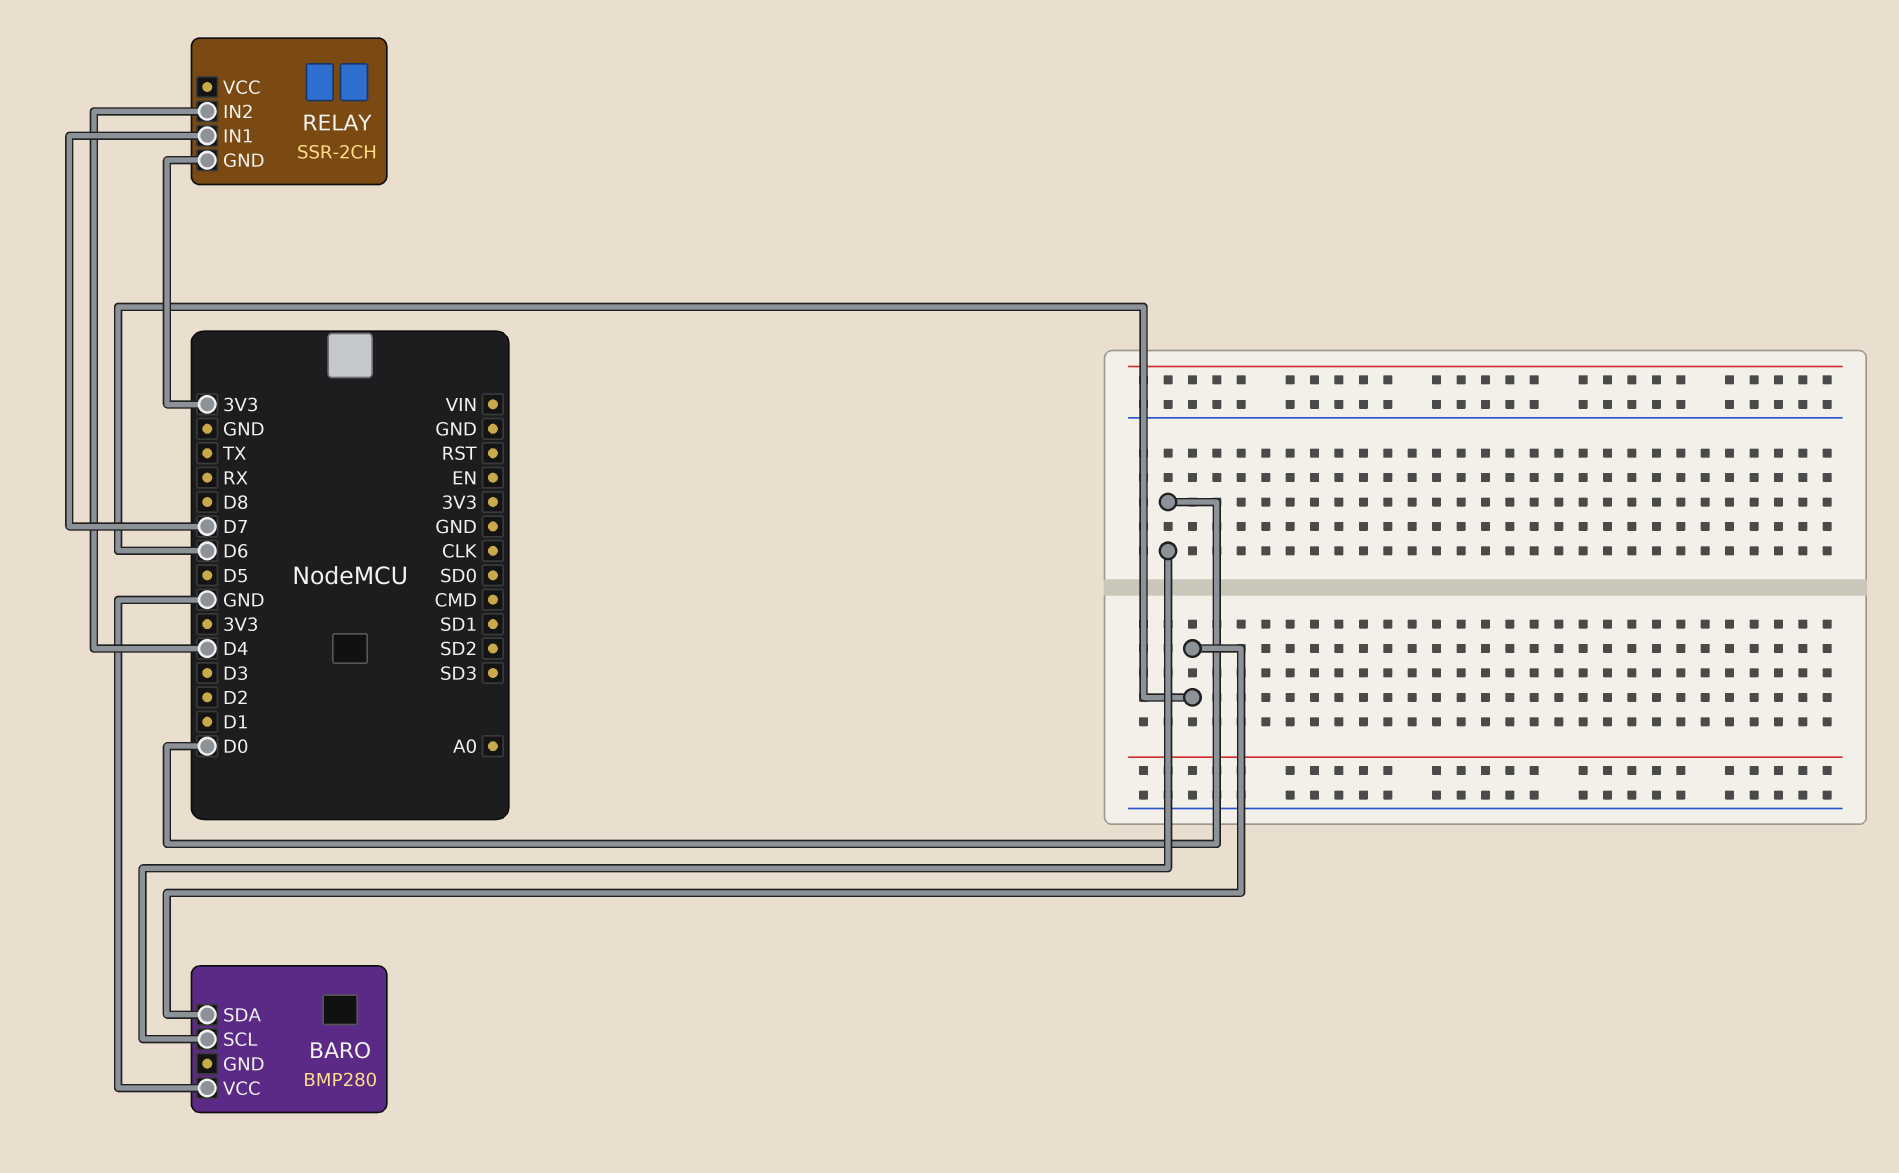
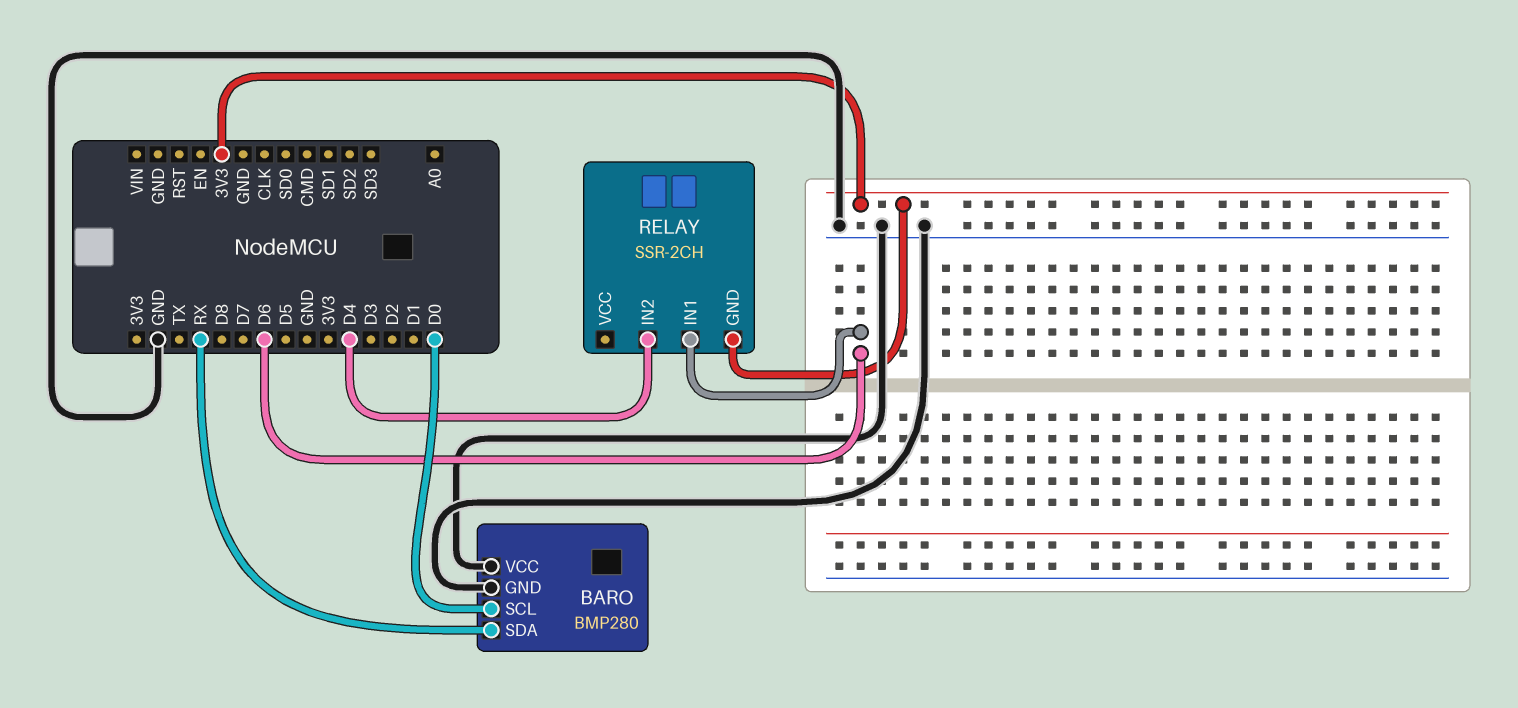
BARO pin GND: none -> GND
BARO pin SDA: D6 -> RX
RELAY pin IN1: D7 -> D6

